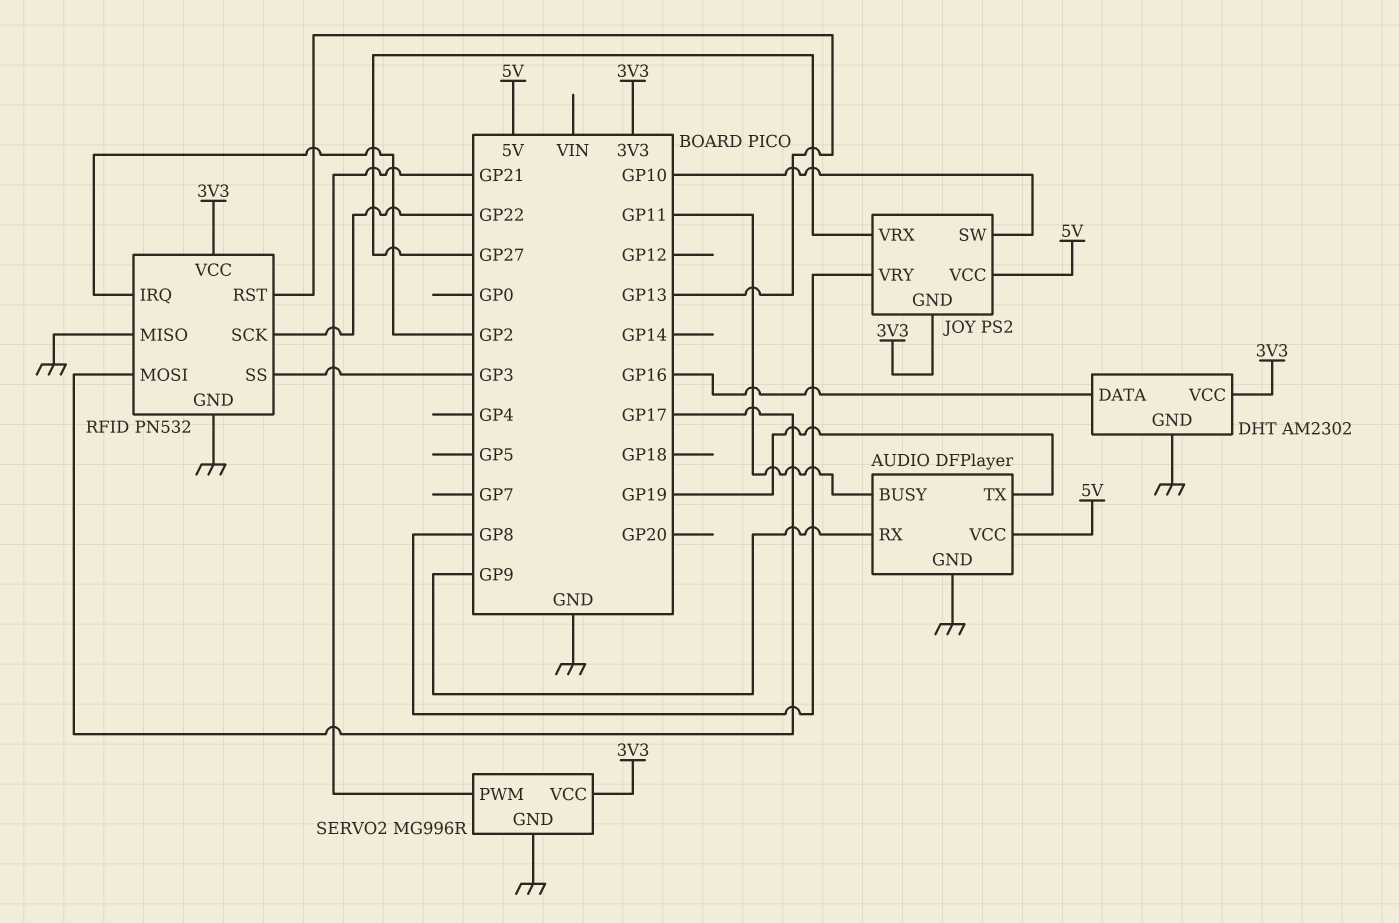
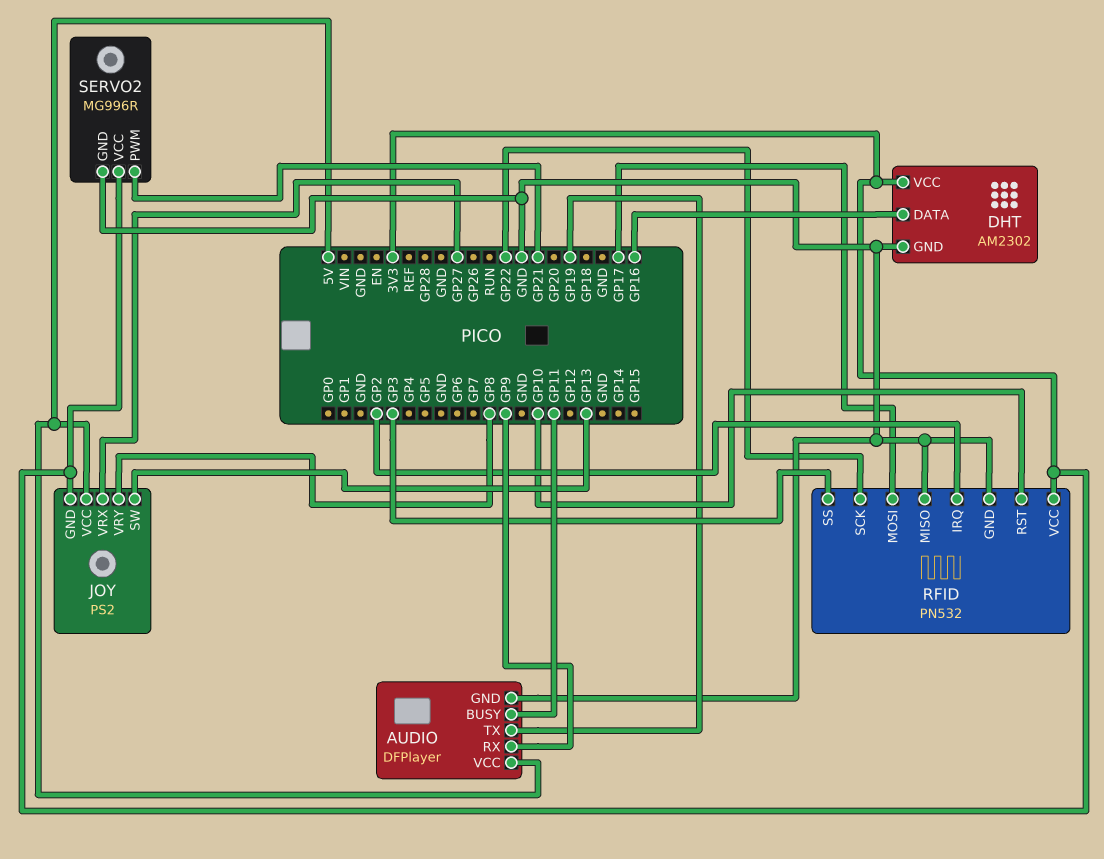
JOY pin SW: GP10 -> GP13
RFID pin RST: GP13 -> GP10

